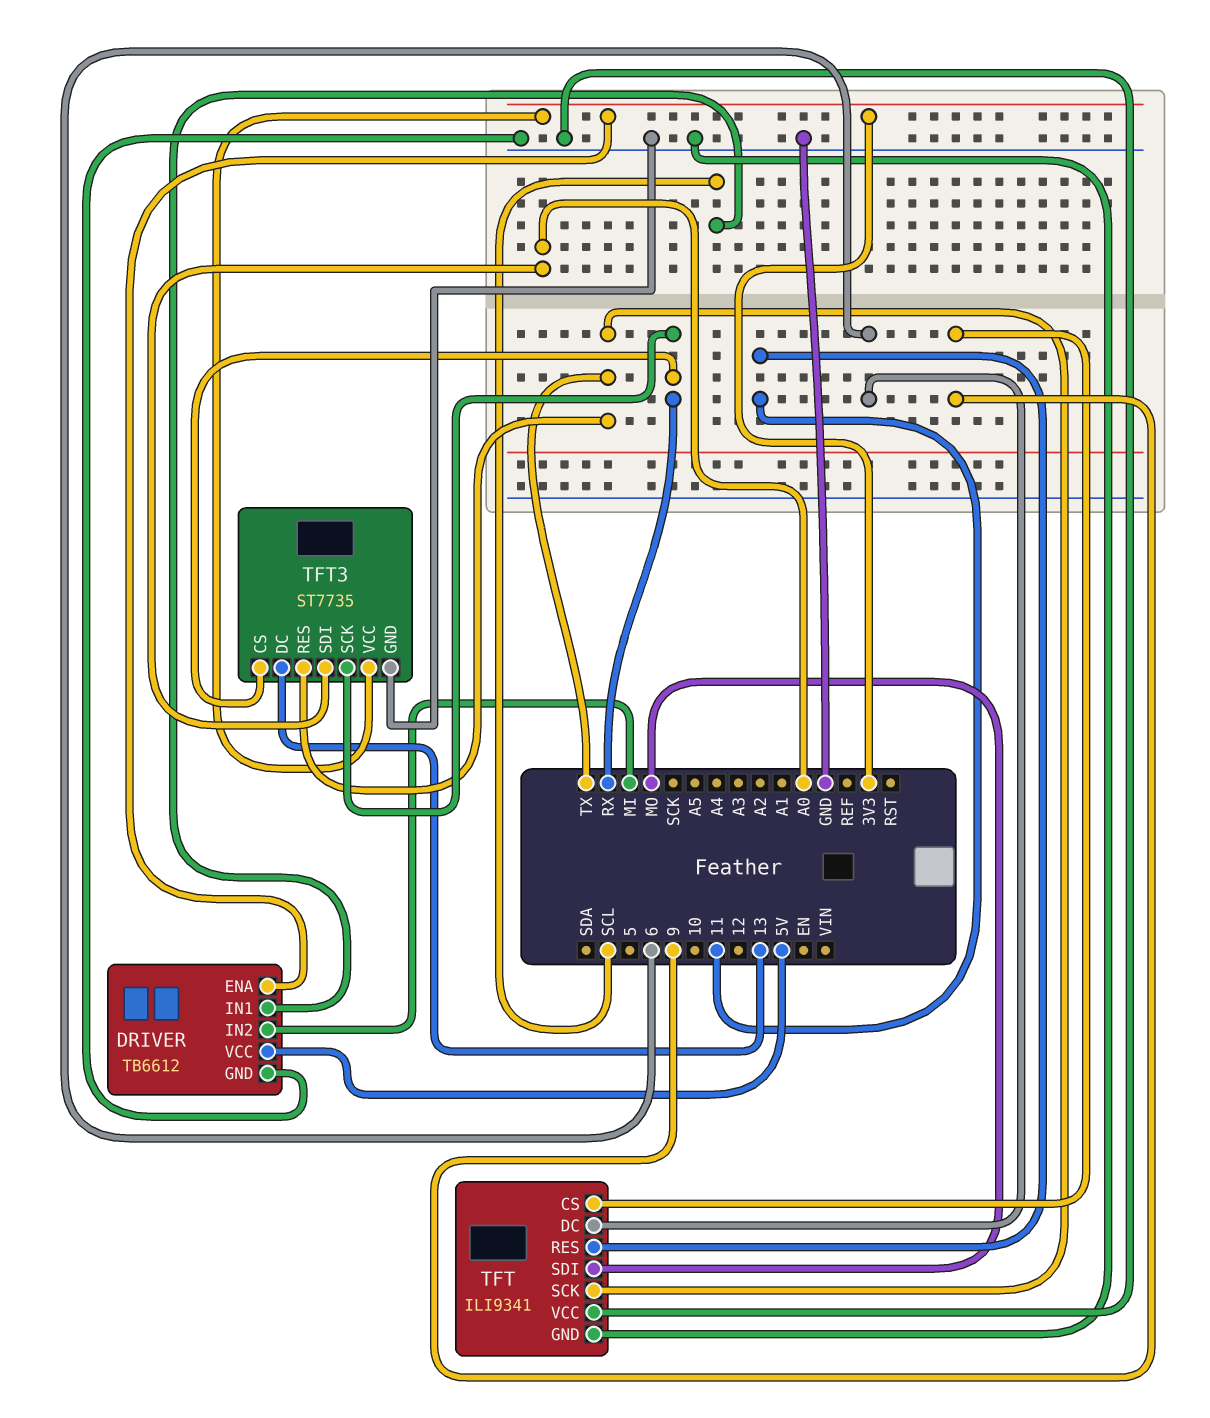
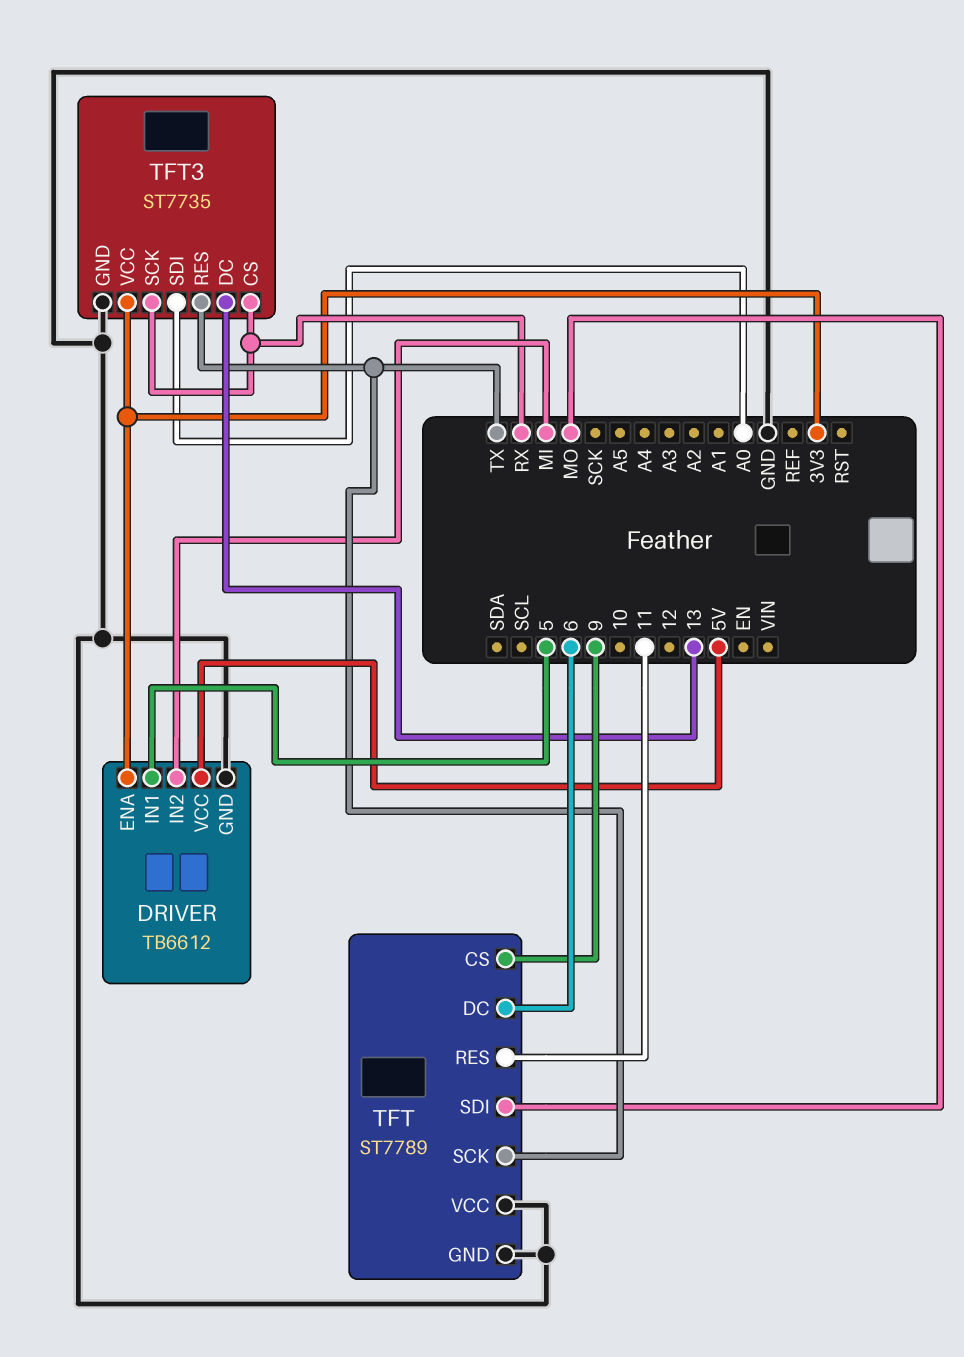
DRIVER pin IN1: SCL -> 5
TFT: ILI9341 -> ST7789

